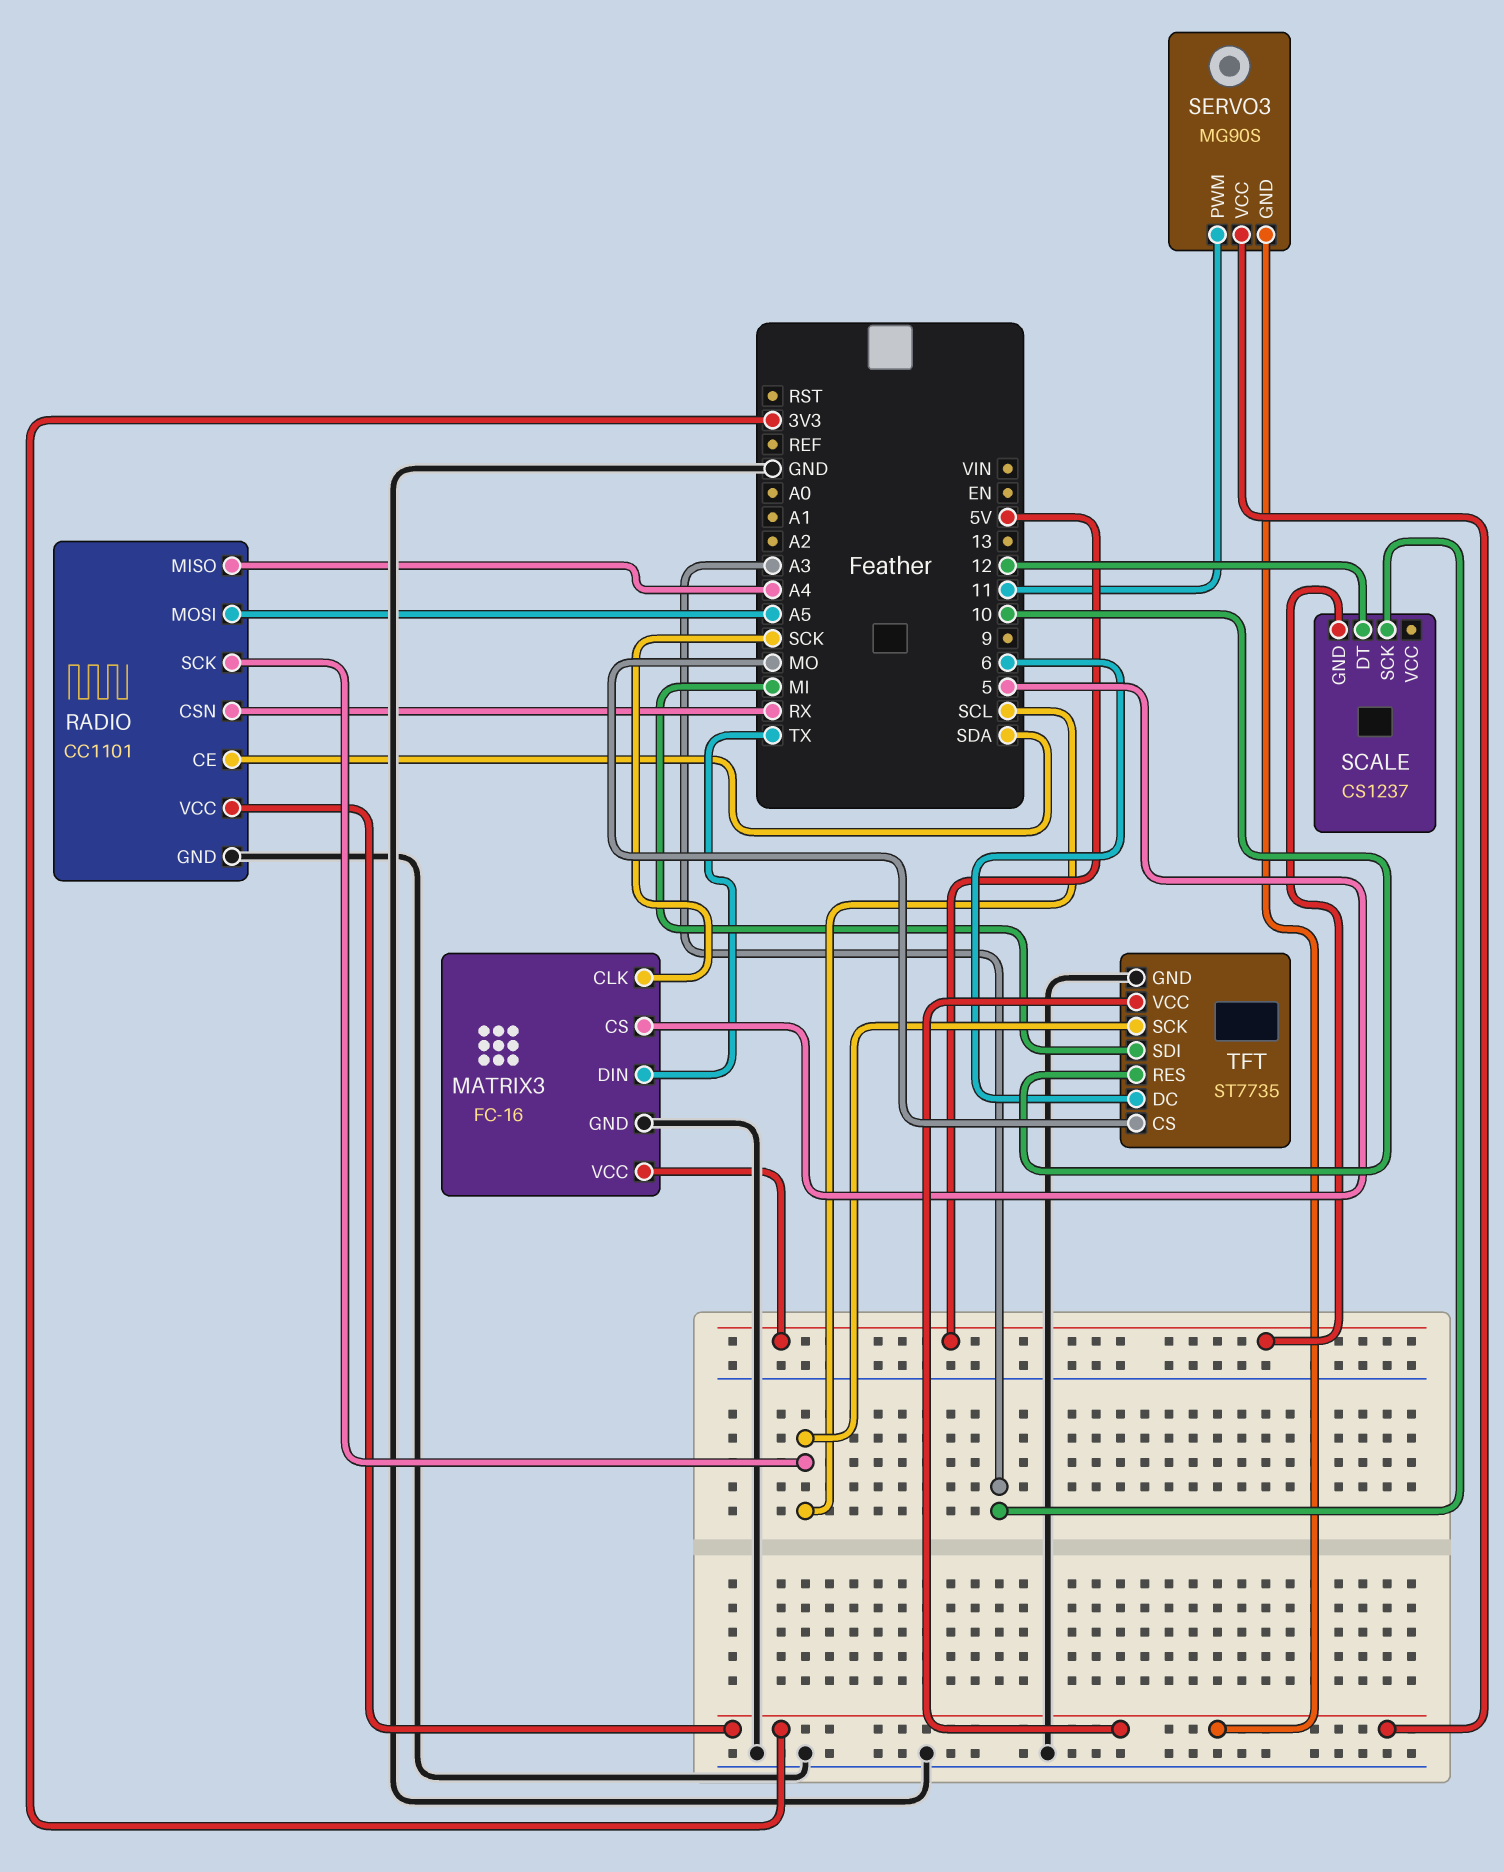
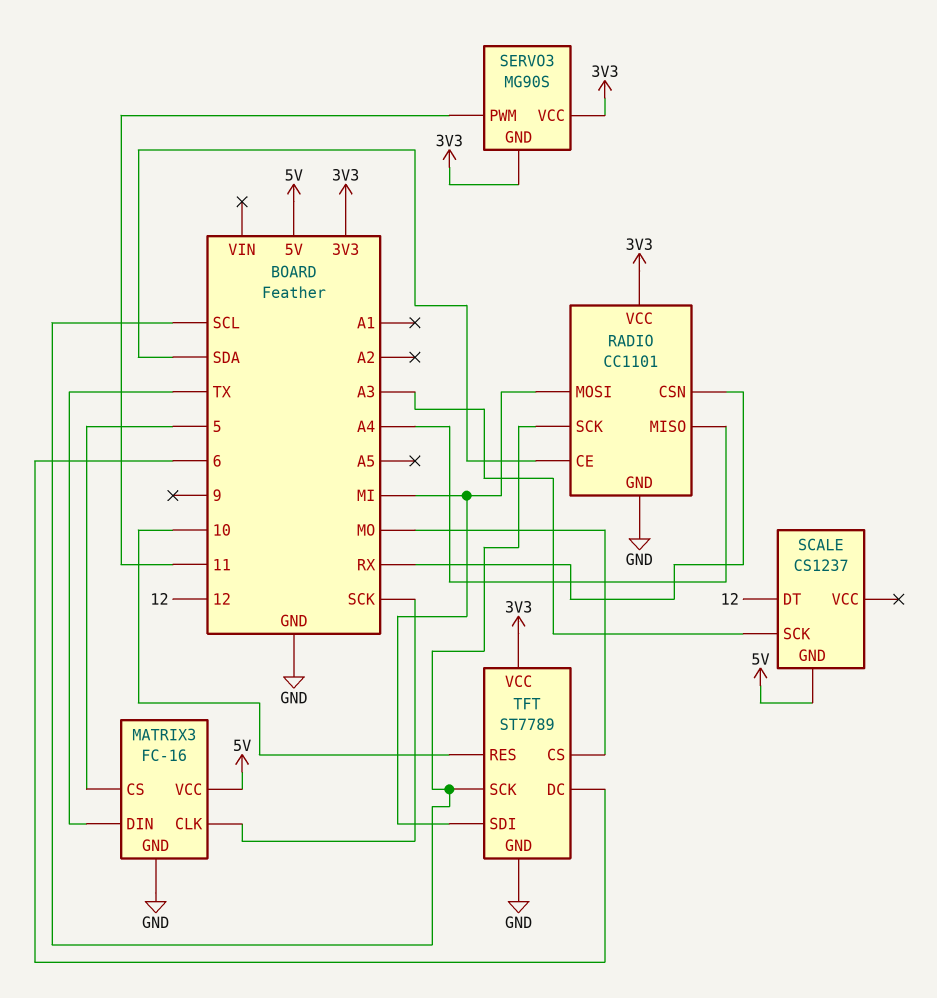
RADIO pin MOSI: A5 -> MI
TFT: ST7735 -> ST7789

